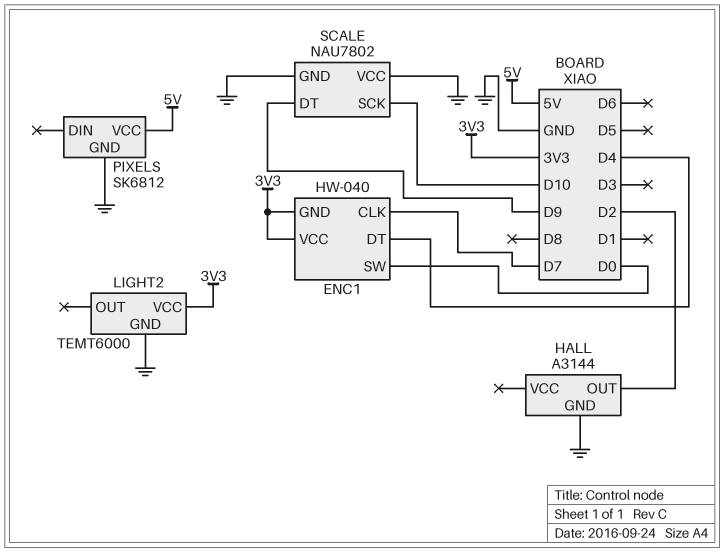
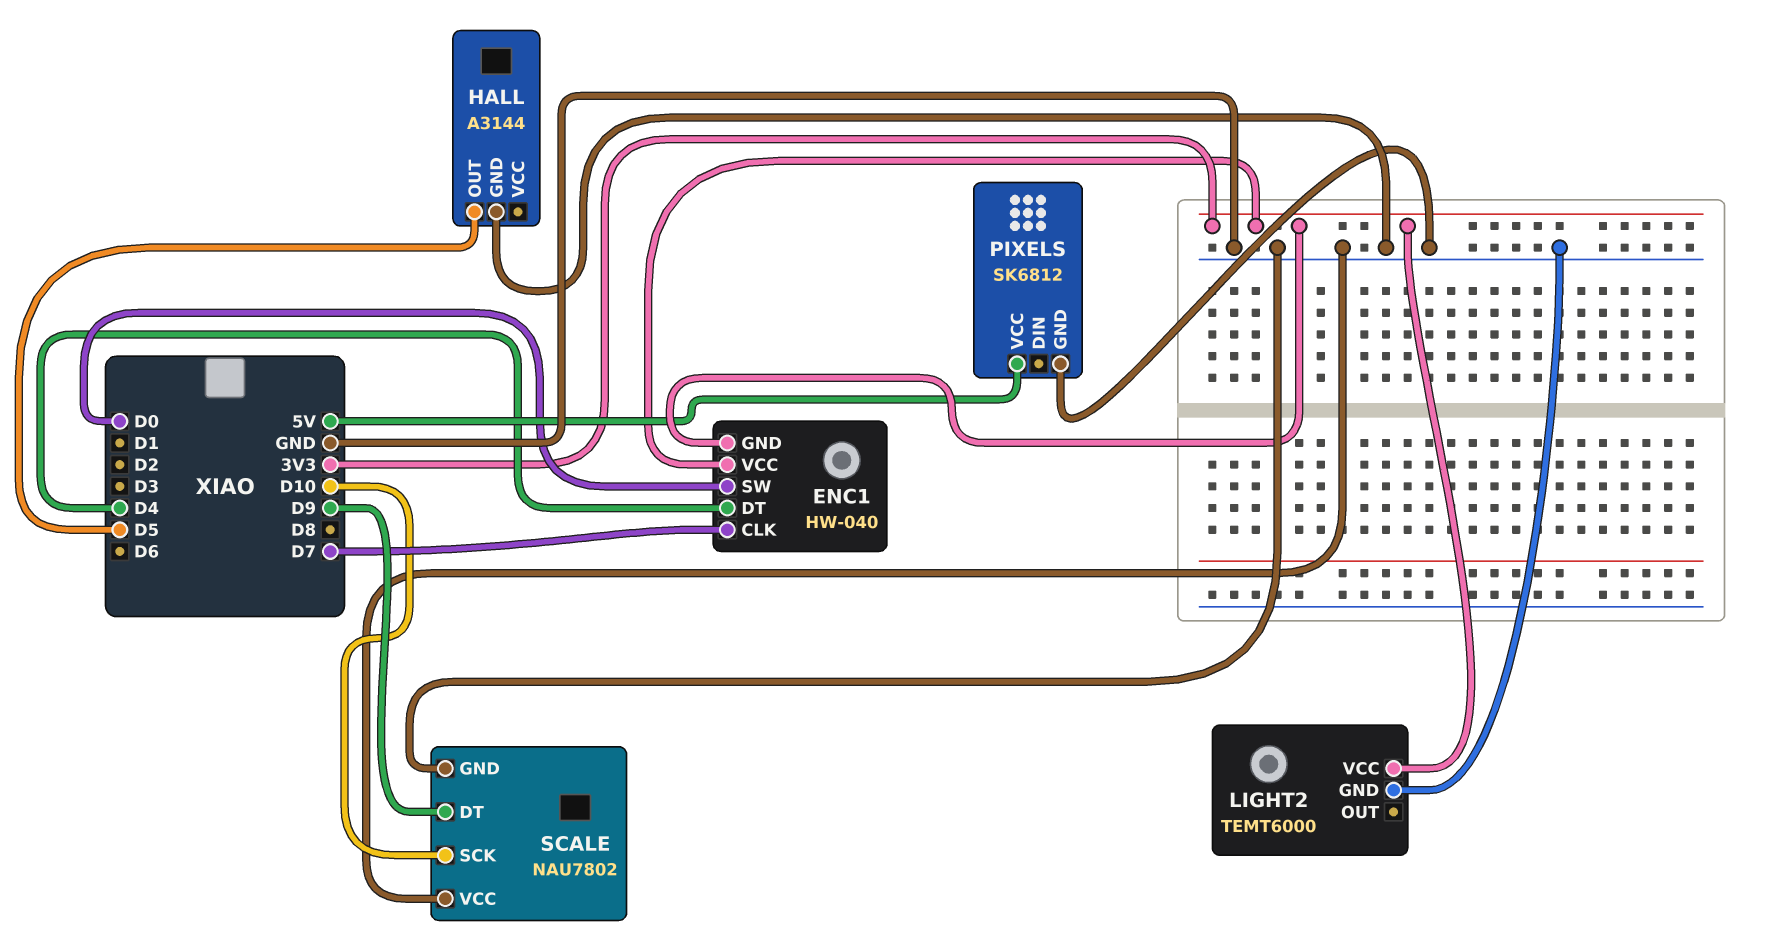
HALL pin OUT: D2 -> D5

